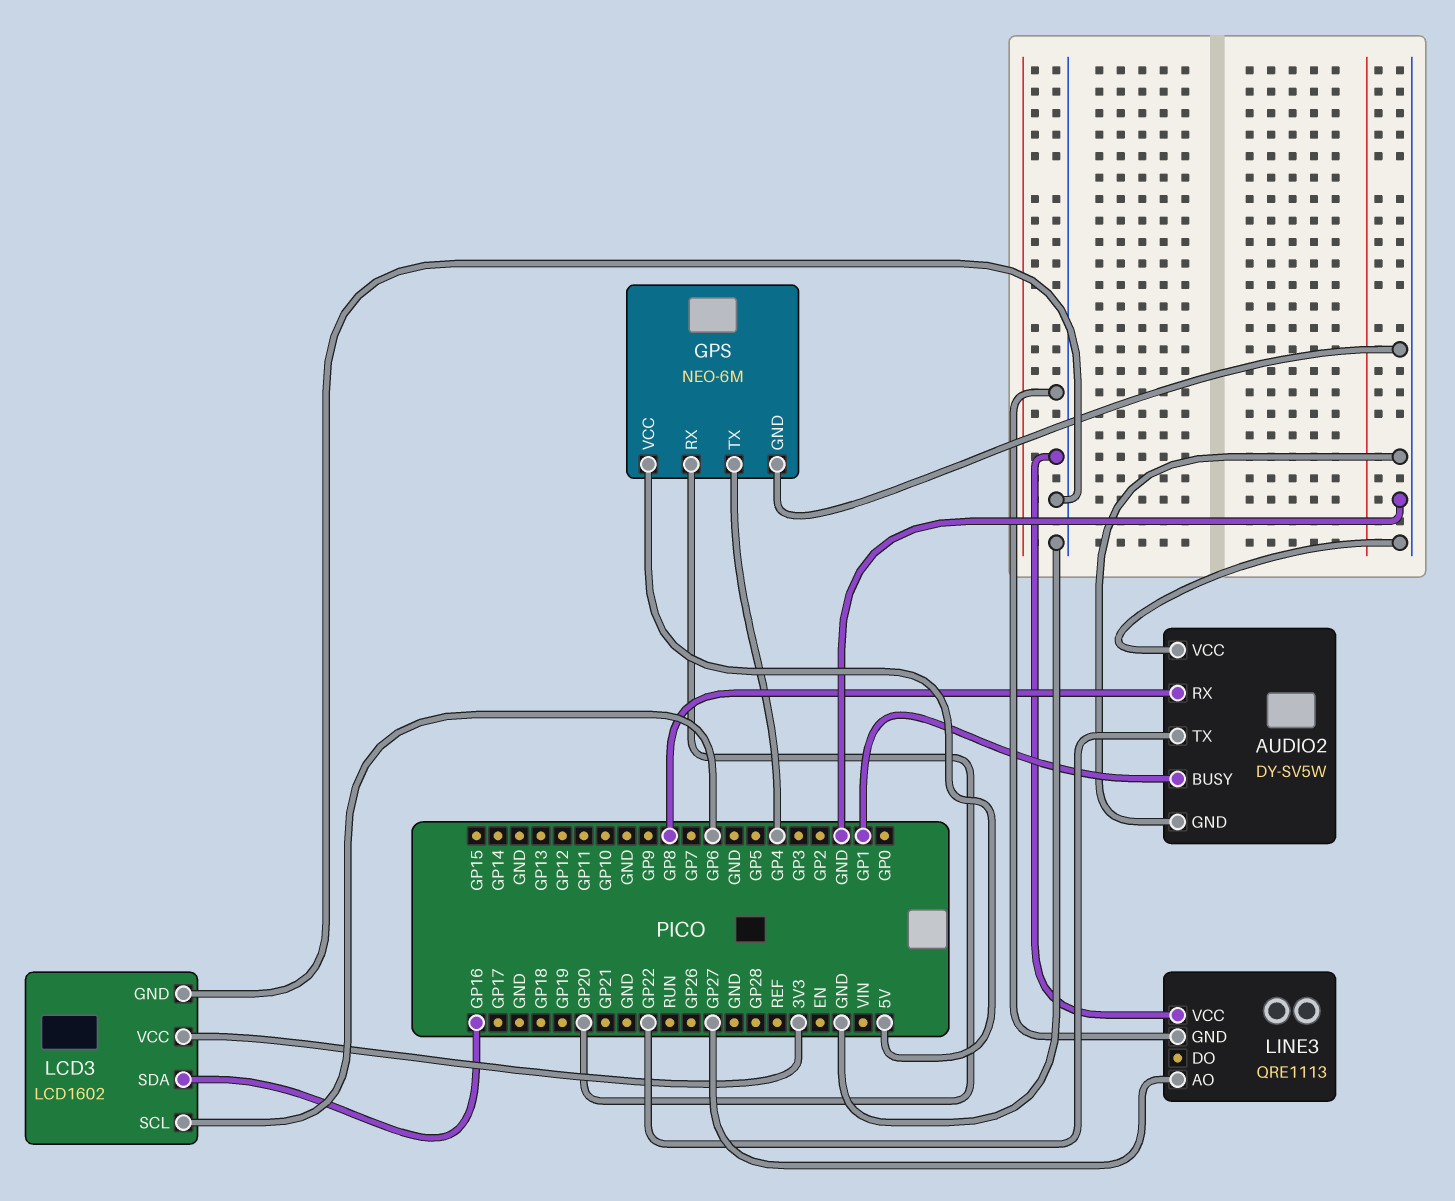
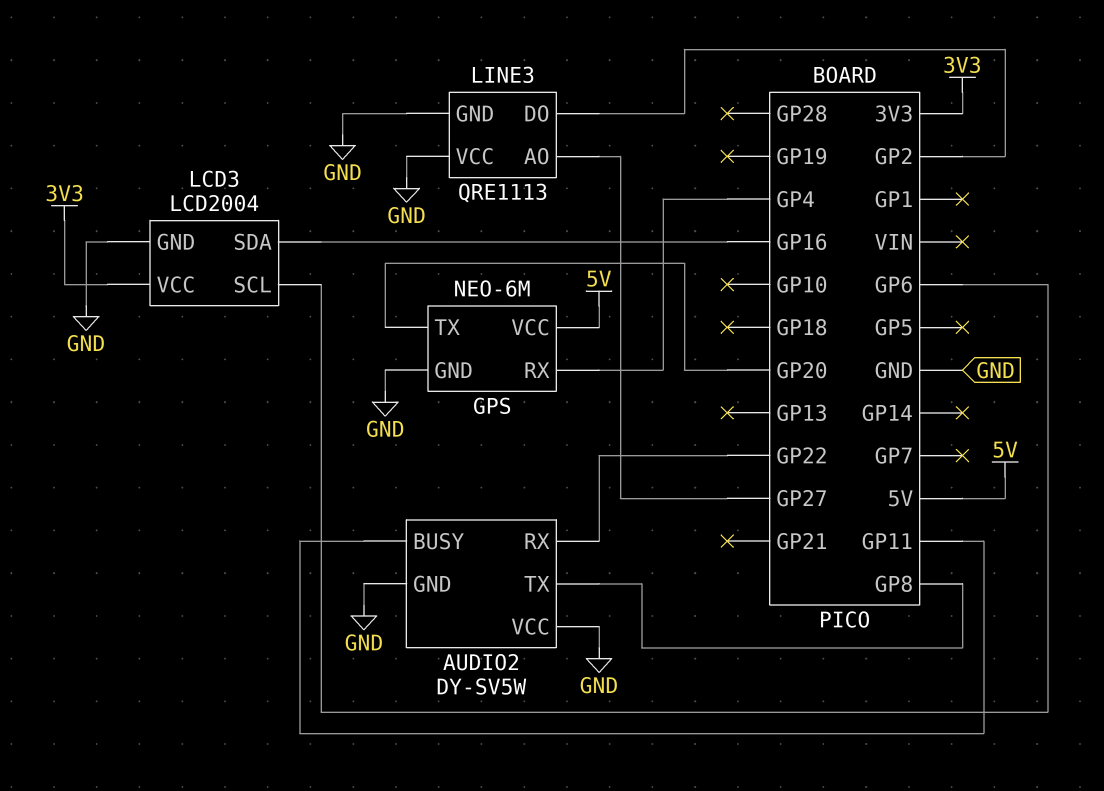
AUDIO2 pin BUSY: GP1 -> GP11
AUDIO2 pin RX: GP8 -> GP22
AUDIO2 pin TX: GP22 -> GP8
GPS pin RX: GP20 -> GP4
GPS pin TX: GP4 -> GP20
LCD3: LCD1602 -> LCD2004
LINE3 pin DO: none -> GP2

